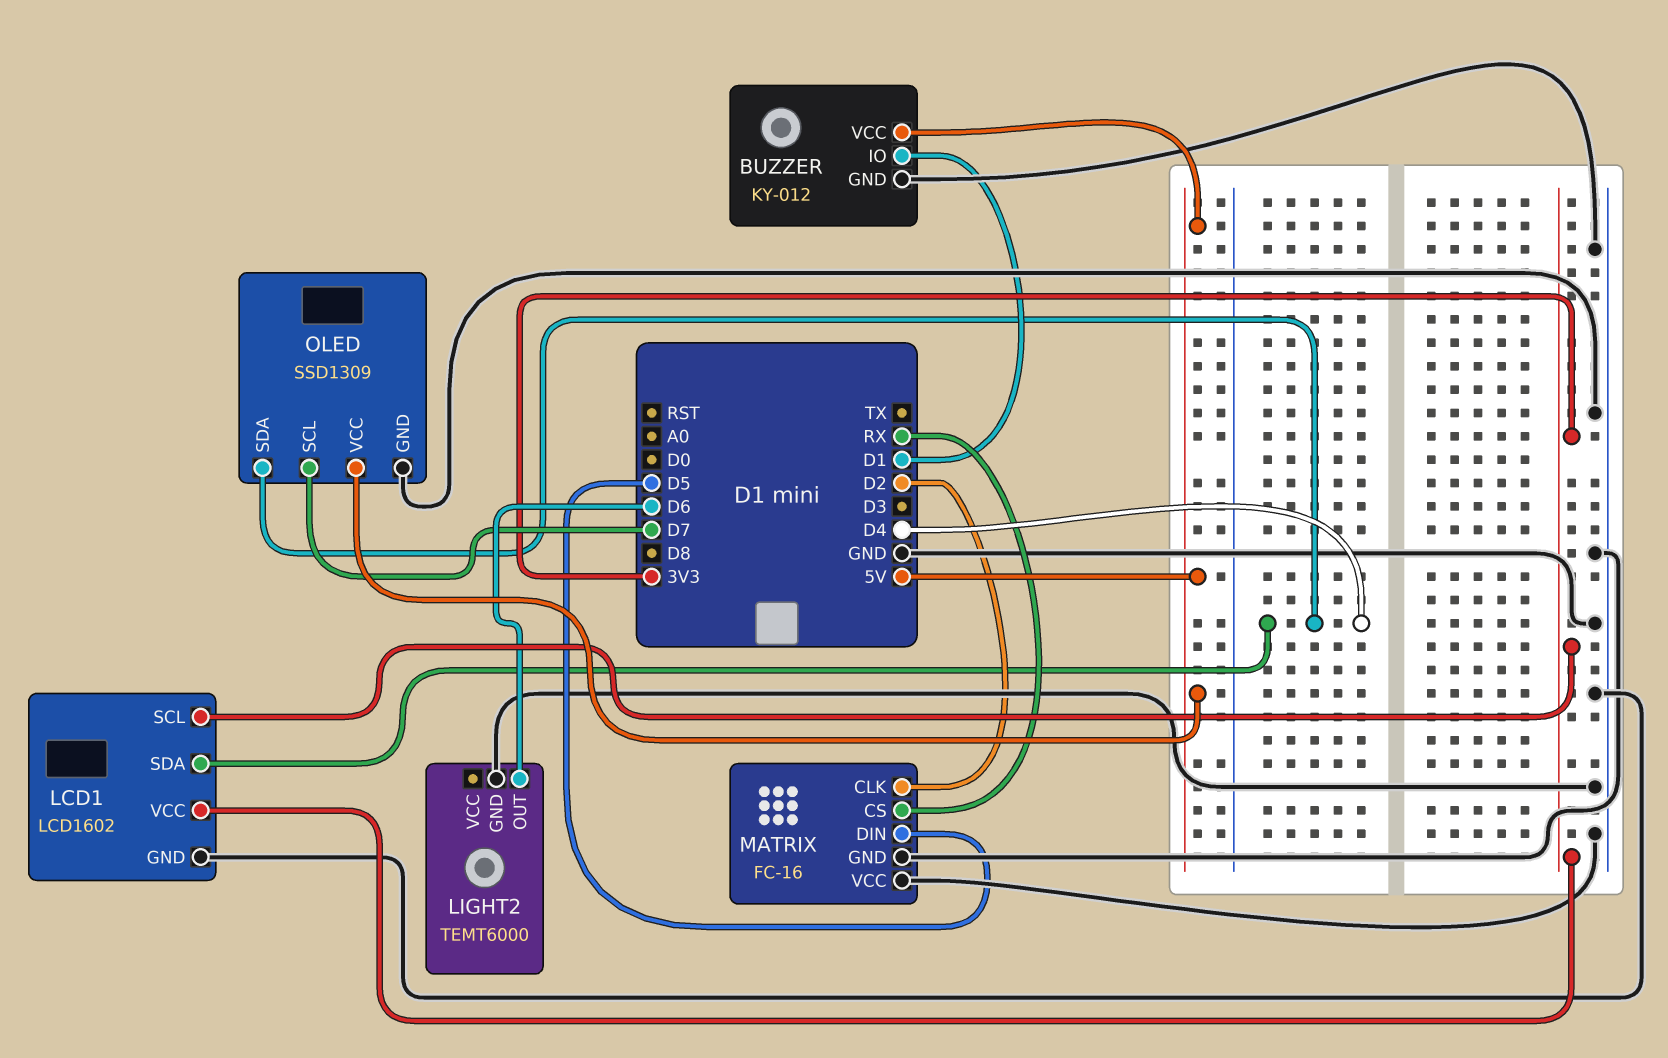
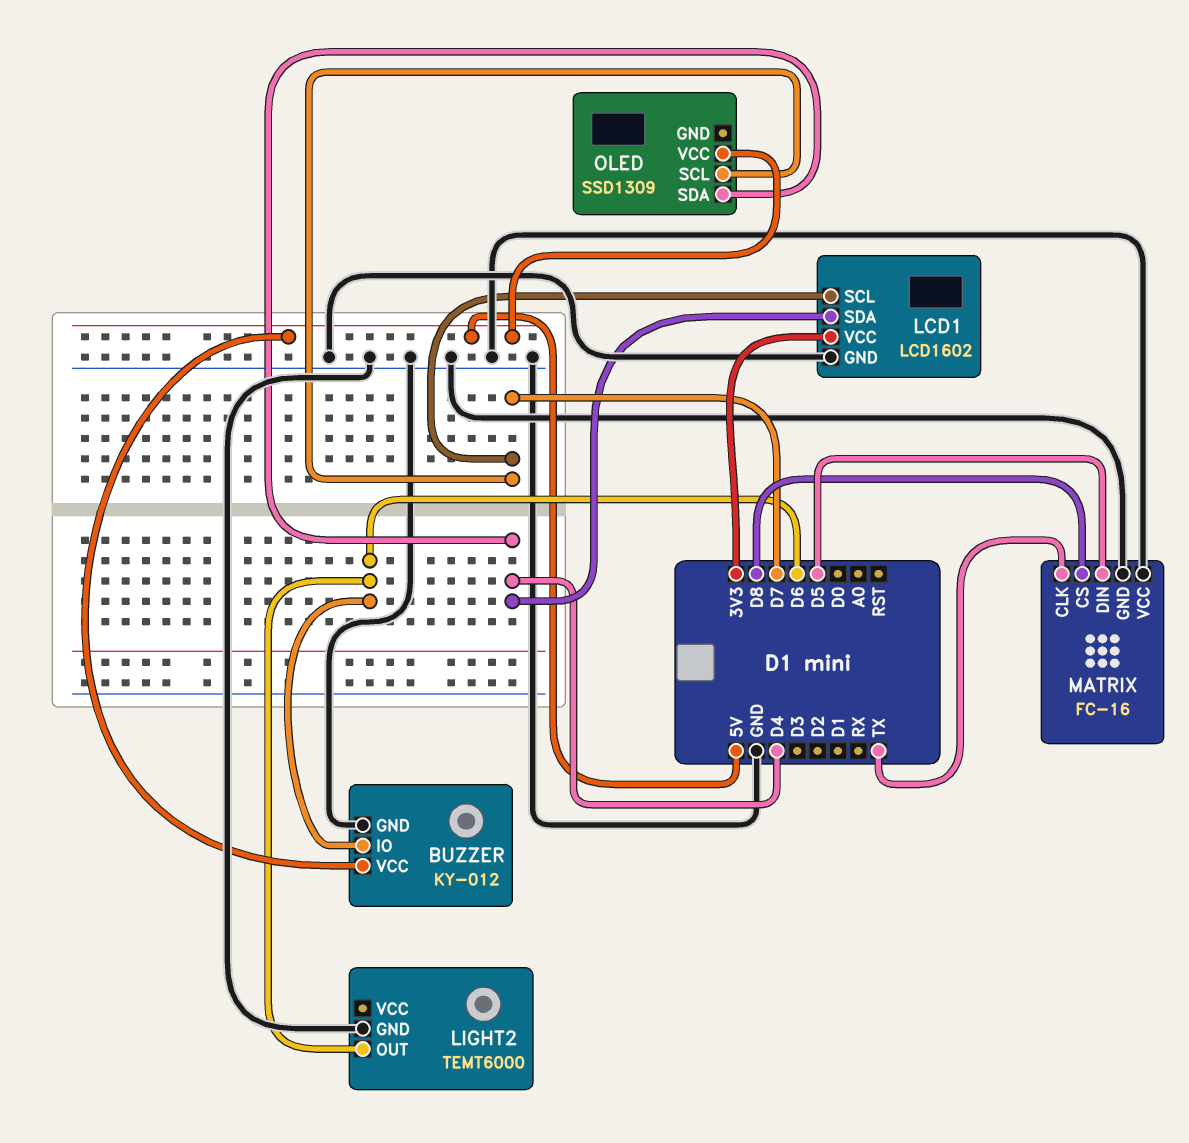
BUZZER pin IO: D1 -> D6
LCD1 pin SCL: 3V3 -> D7
MATRIX pin CLK: D2 -> TX
MATRIX pin CS: RX -> D8
OLED pin GND: GND -> none

